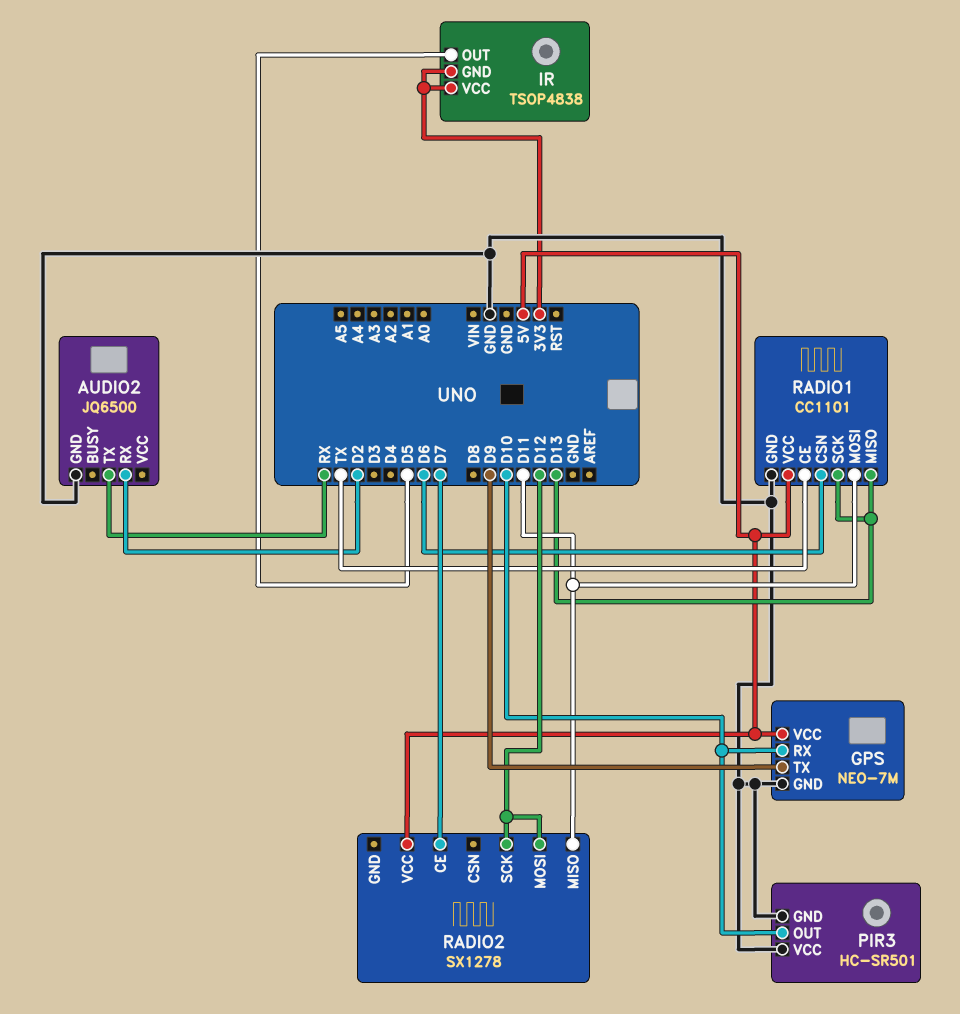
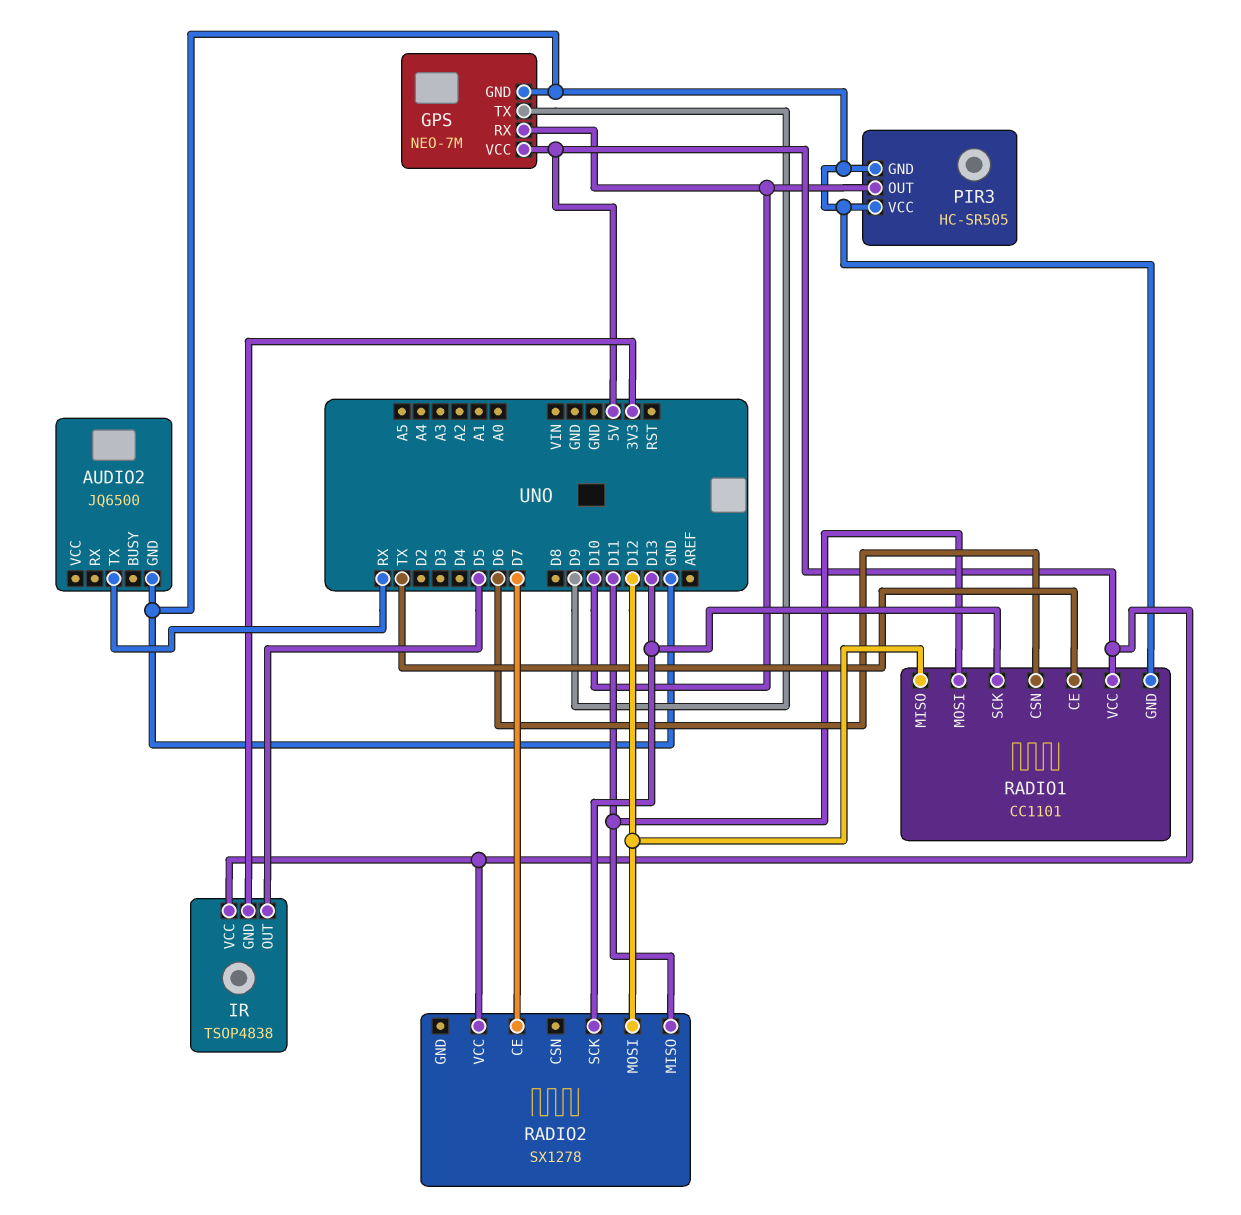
AUDIO2 pin RX: D2 -> none
IR pin VCC: 3V3 -> 5V
PIR3: HC-SR501 -> HC-SR505
RADIO1 pin MISO: D13 -> D12
RADIO2 pin SCK: D12 -> D13

